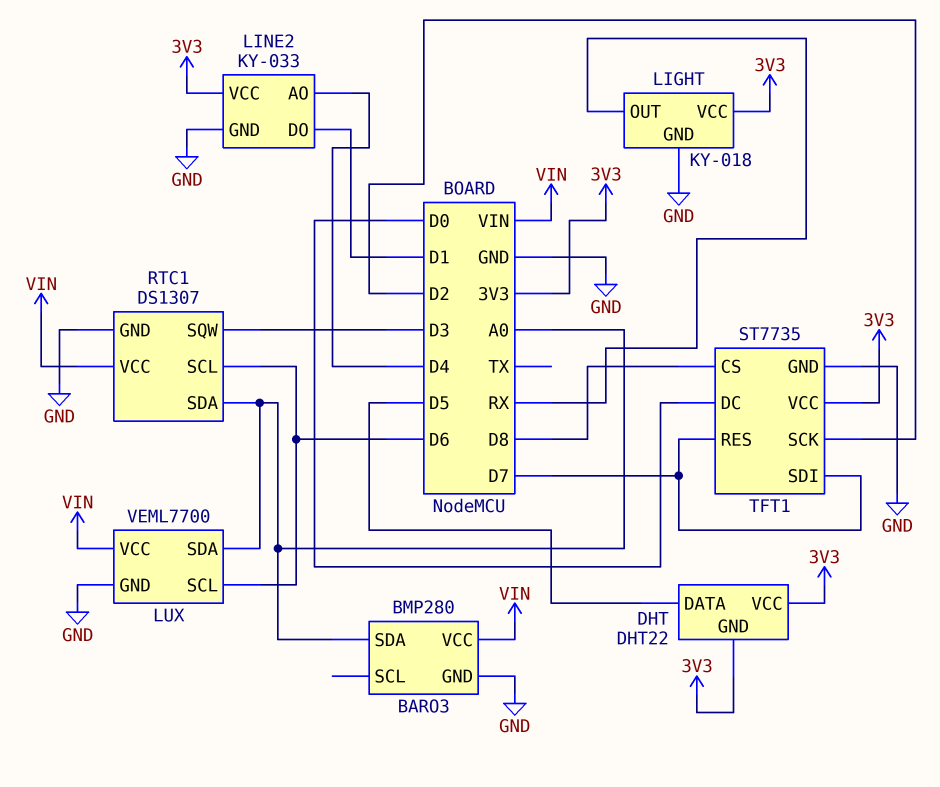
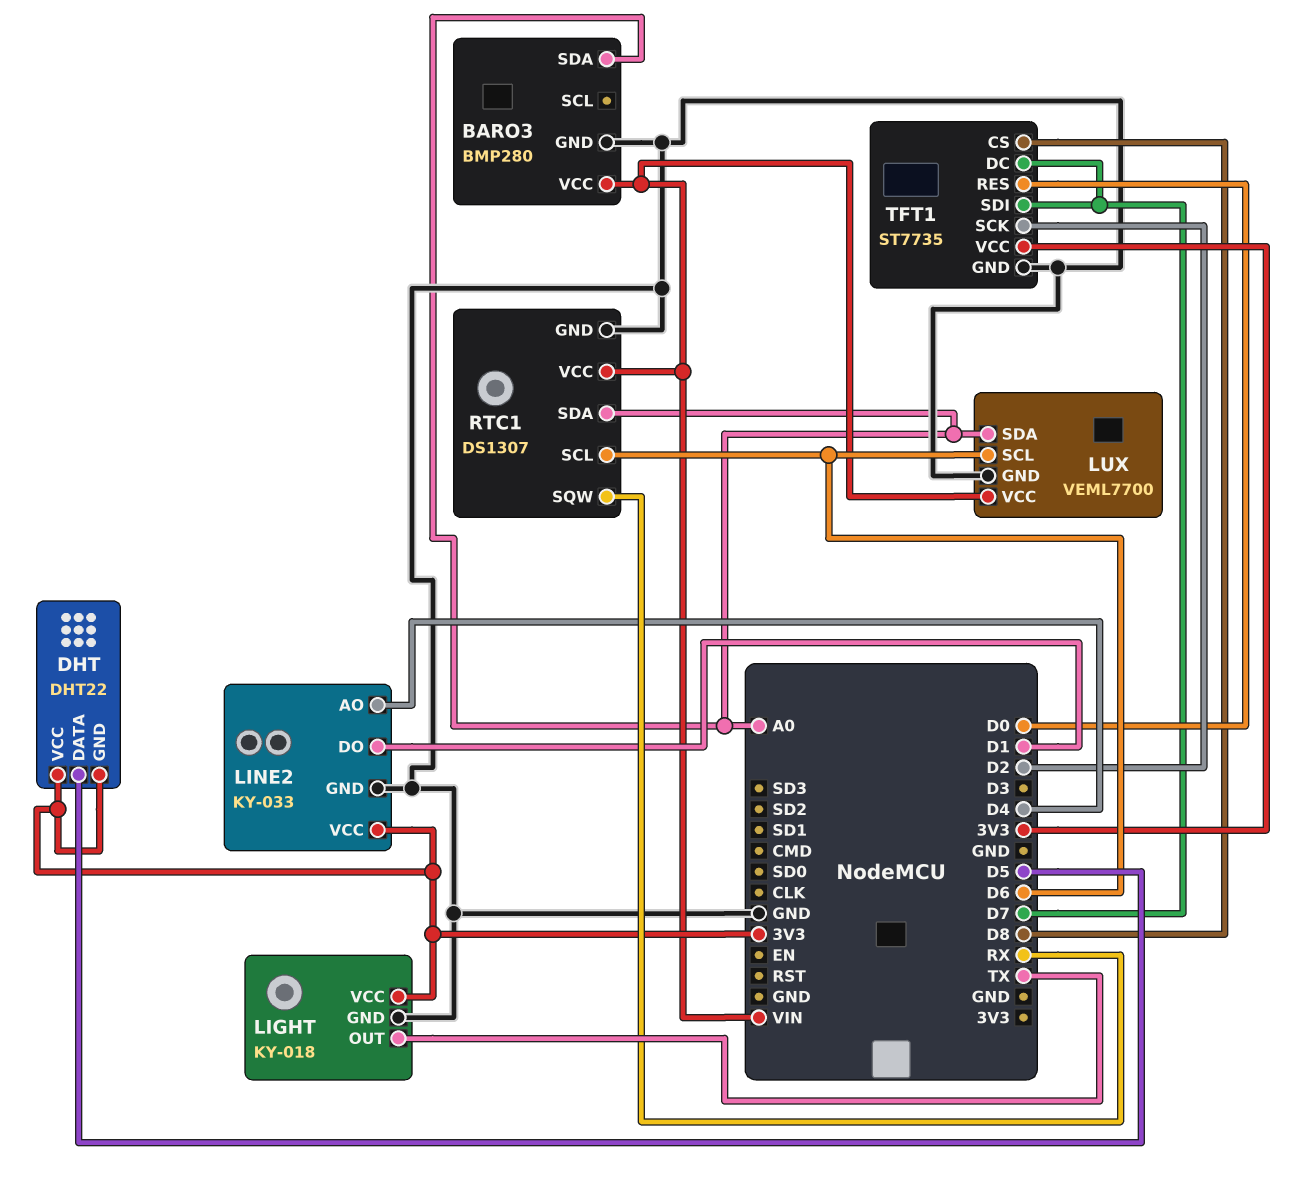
LIGHT pin OUT: RX -> TX
RTC1 pin SQW: D3 -> RX
TFT1 pin DC: D0 -> D7
TFT1 pin RES: D7 -> D0

